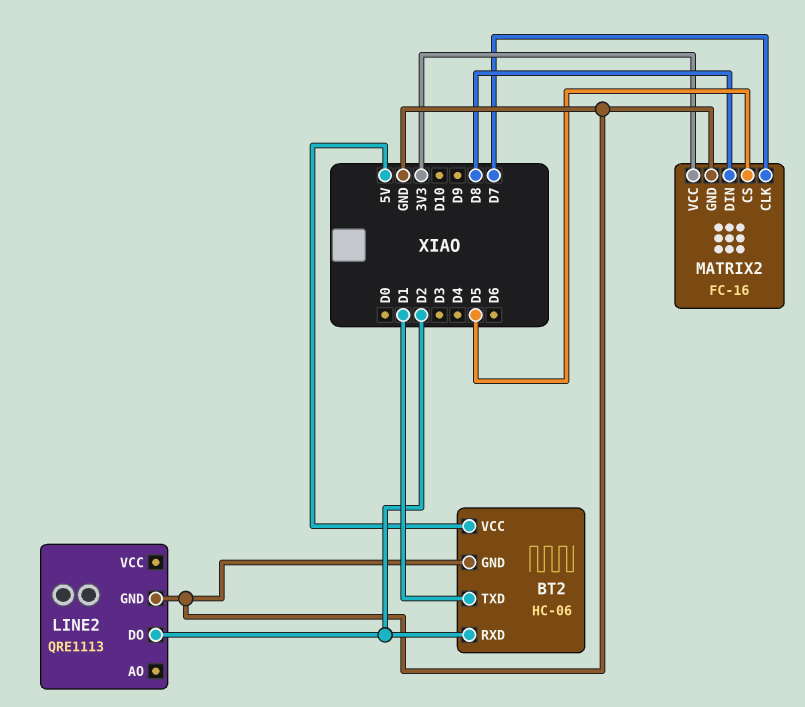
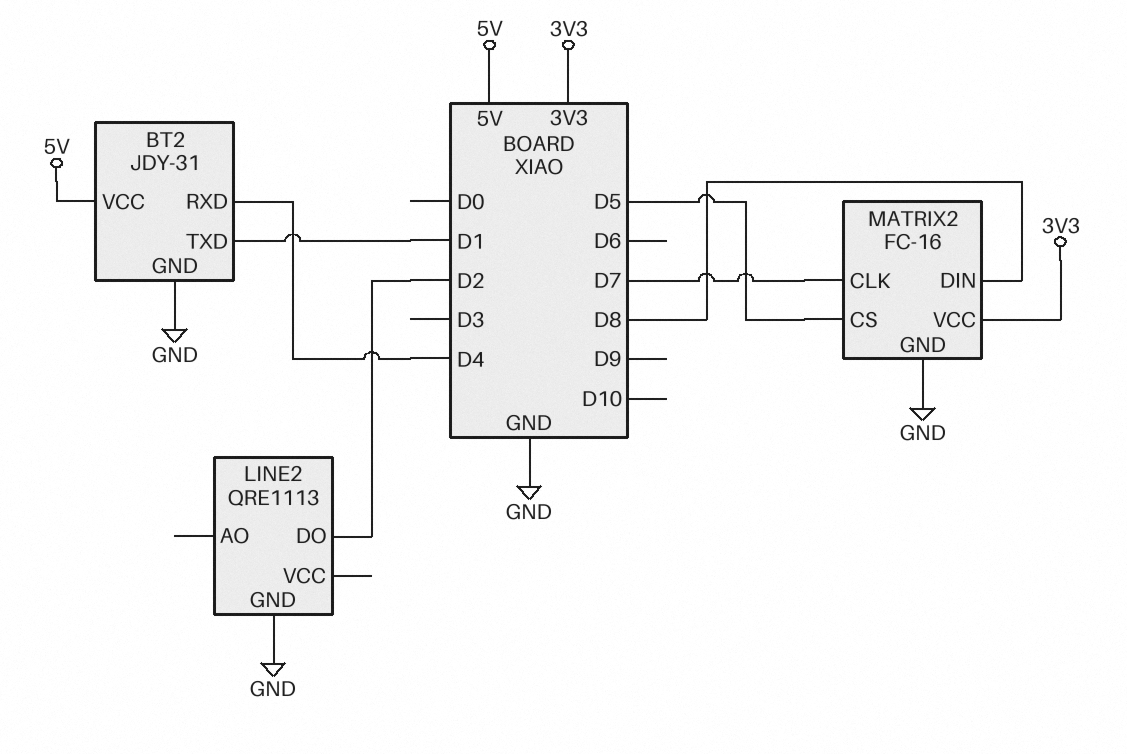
BT2: HC-06 -> JDY-31
BT2 pin RXD: D2 -> D4

